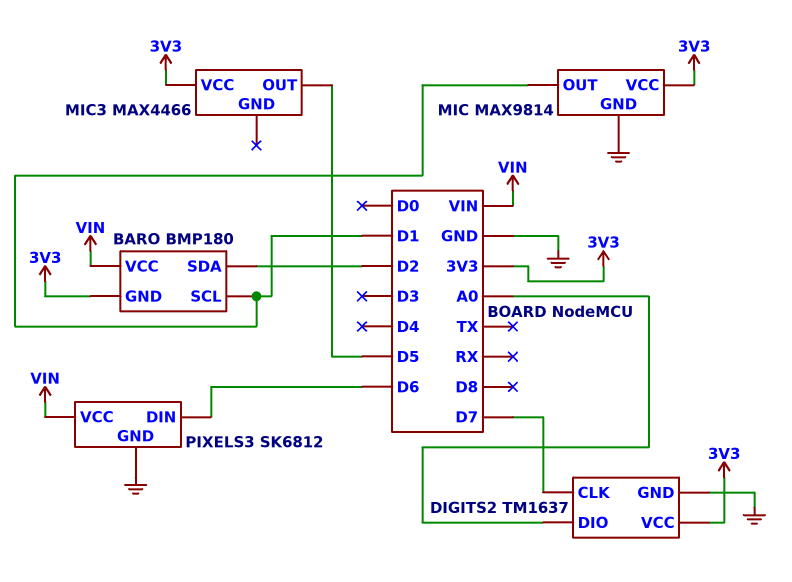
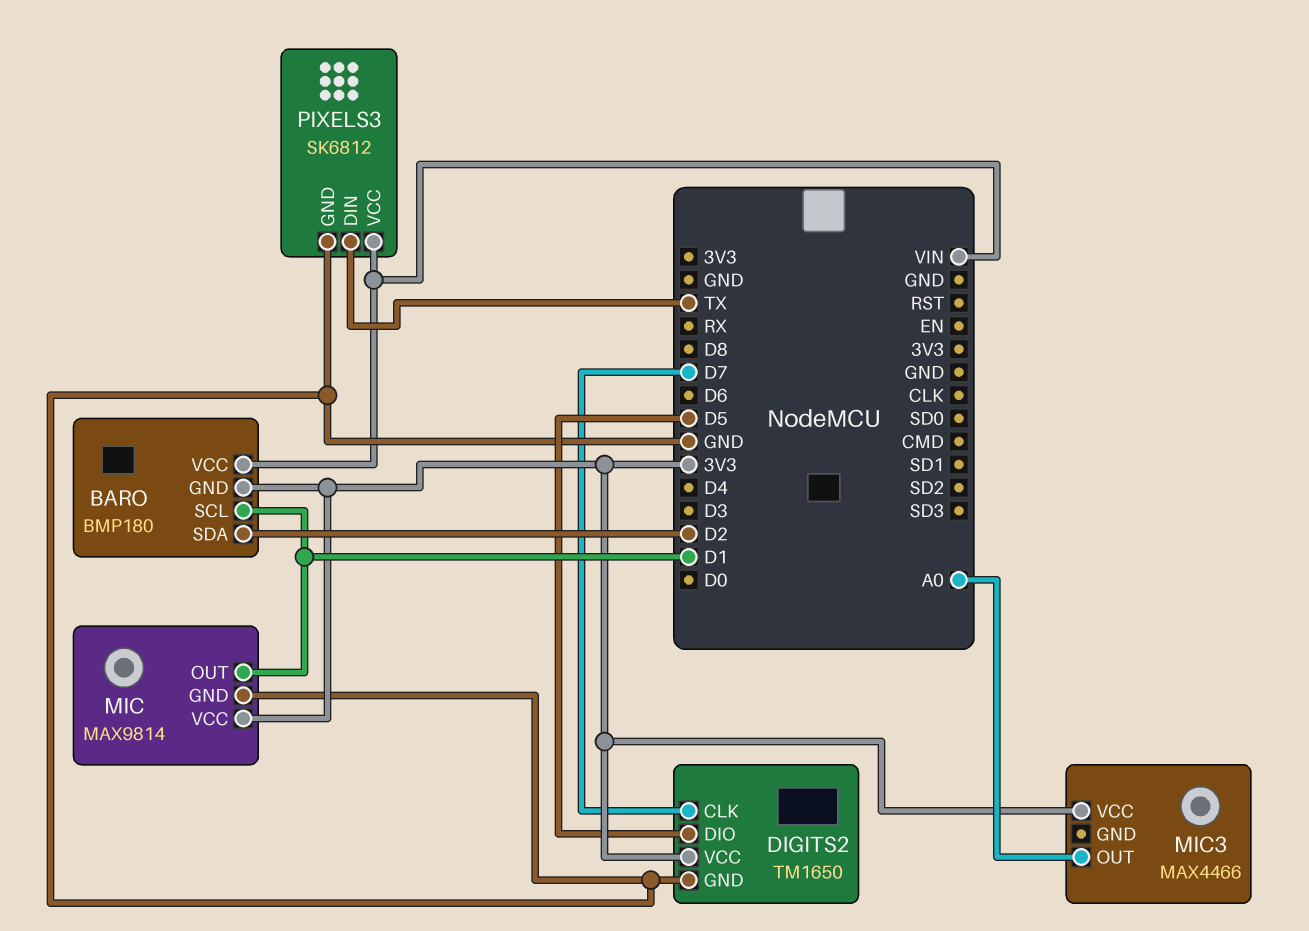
DIGITS2: TM1637 -> TM1650
DIGITS2 pin DIO: A0 -> D5
MIC3 pin OUT: D5 -> A0
PIXELS3 pin DIN: D6 -> TX

